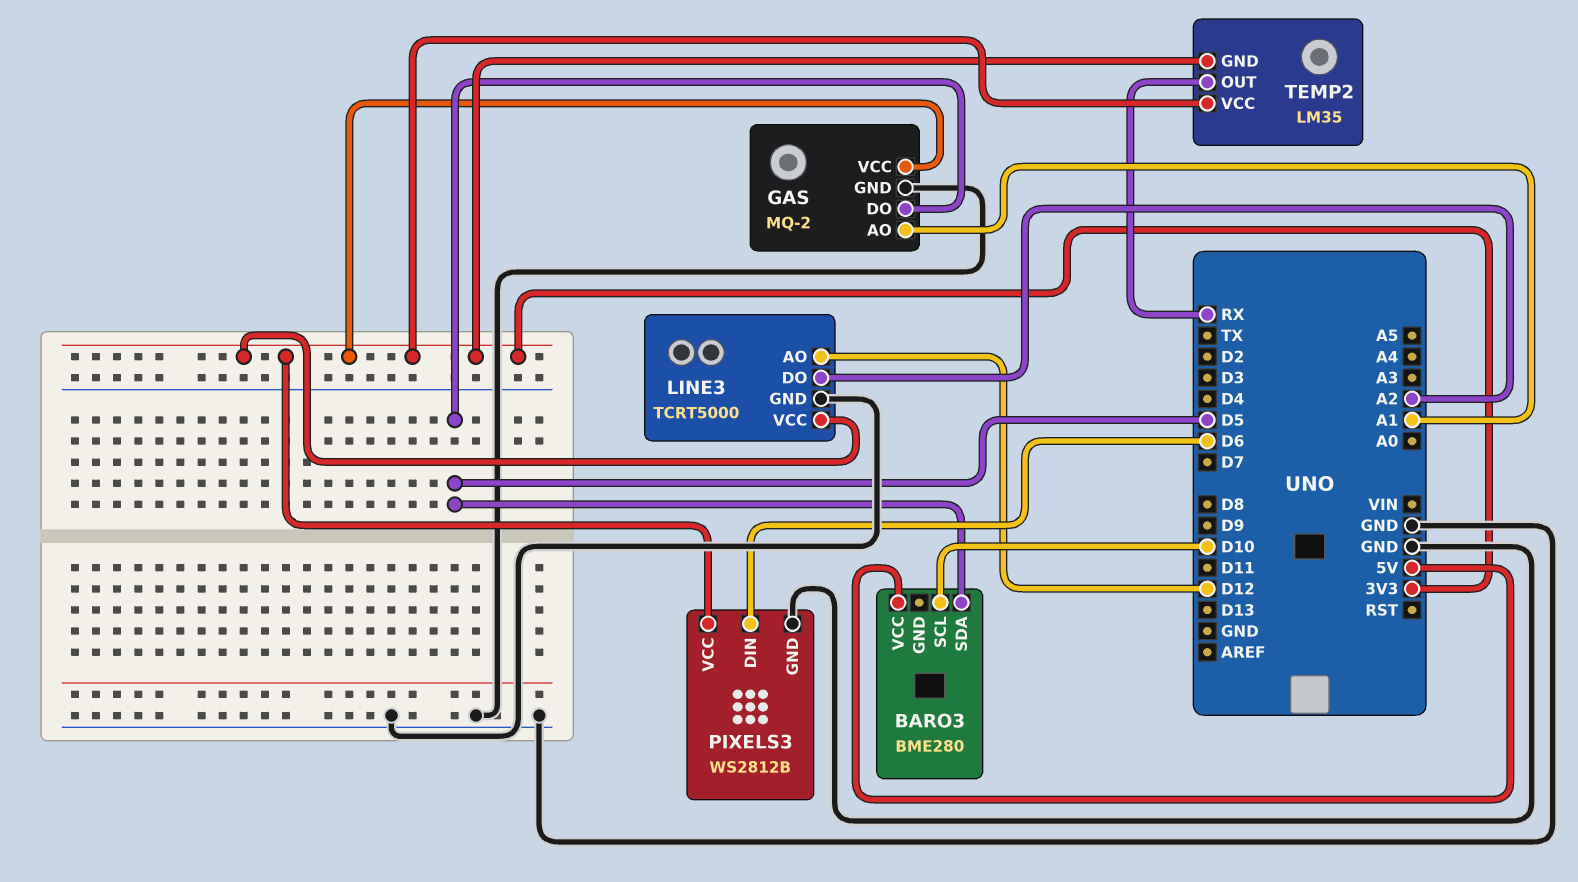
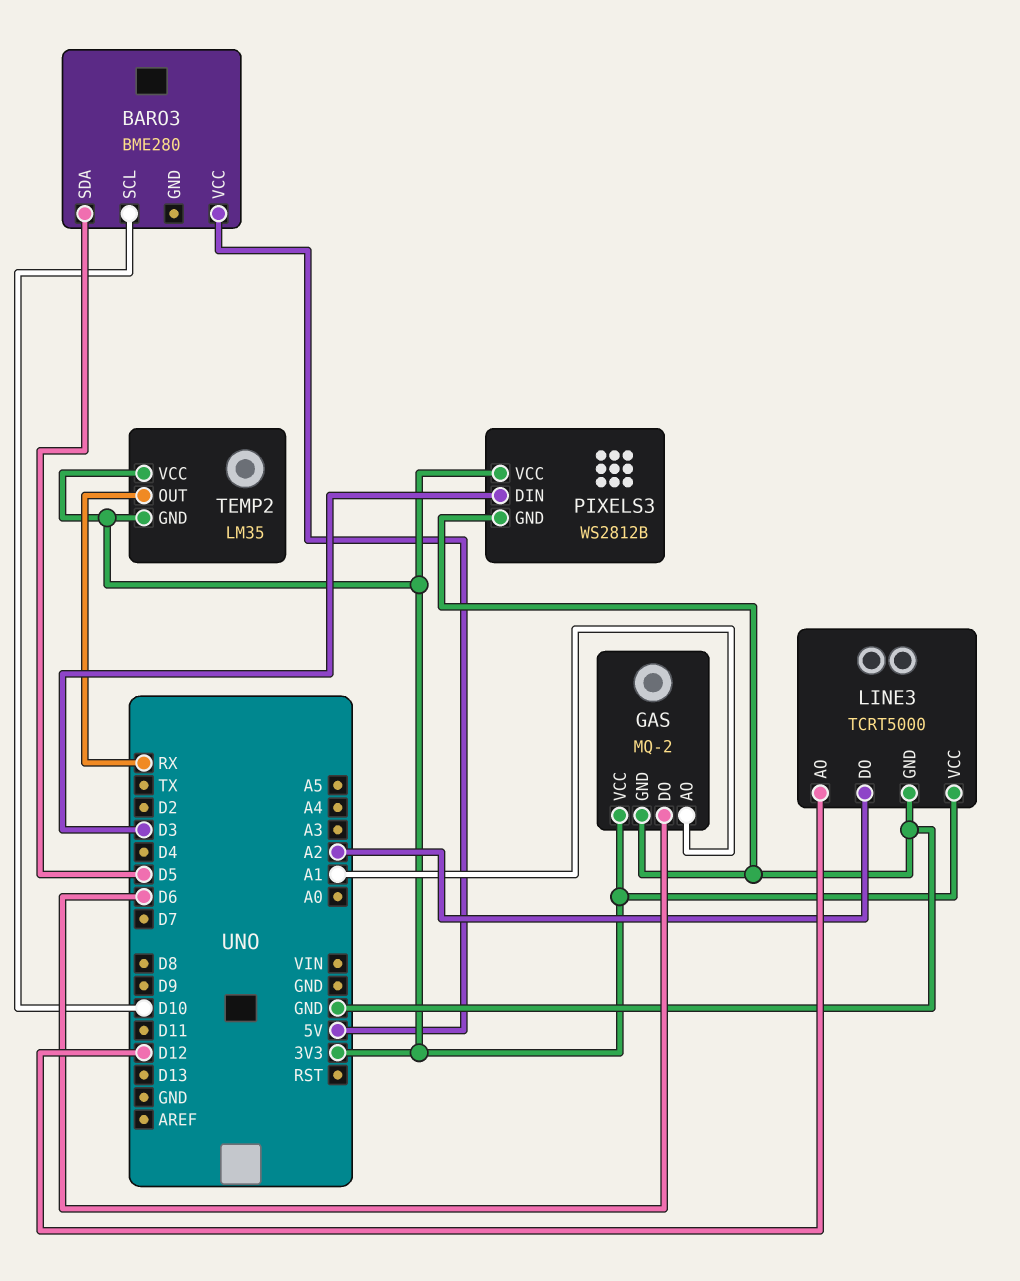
GAS pin DO: D5 -> D6
PIXELS3 pin DIN: D6 -> D3

